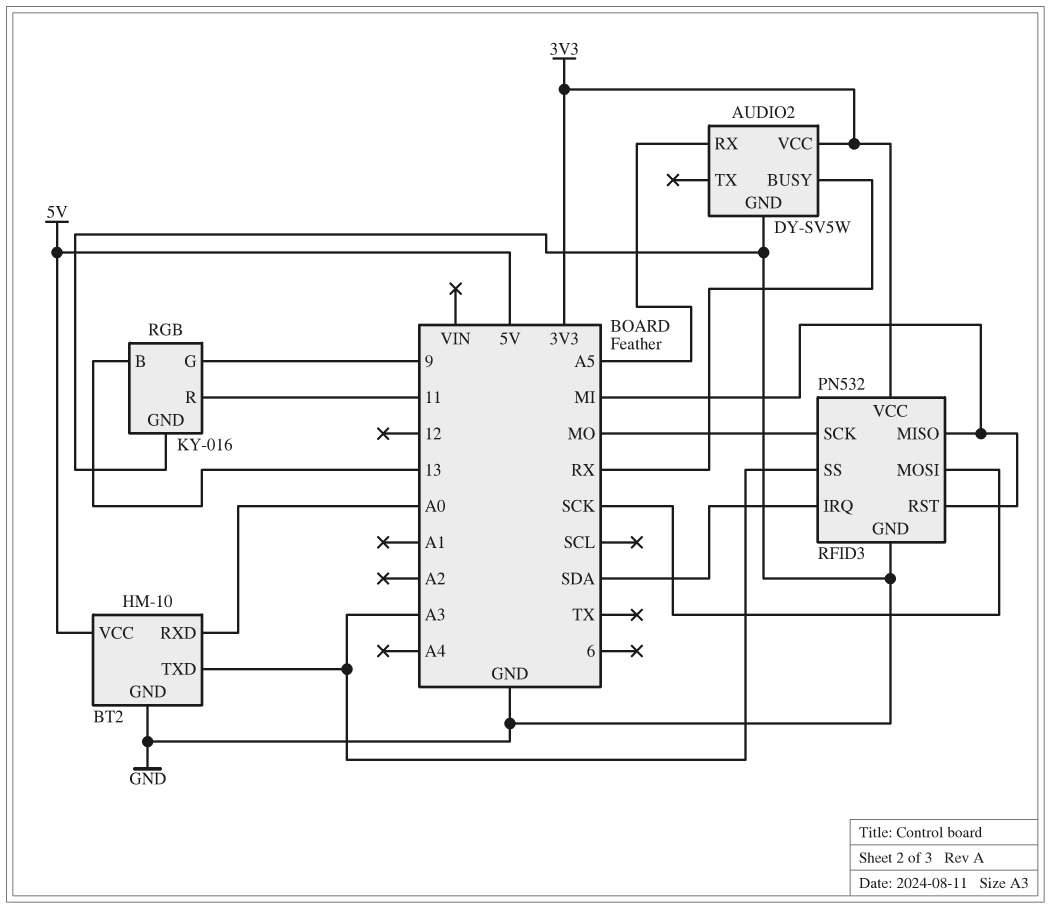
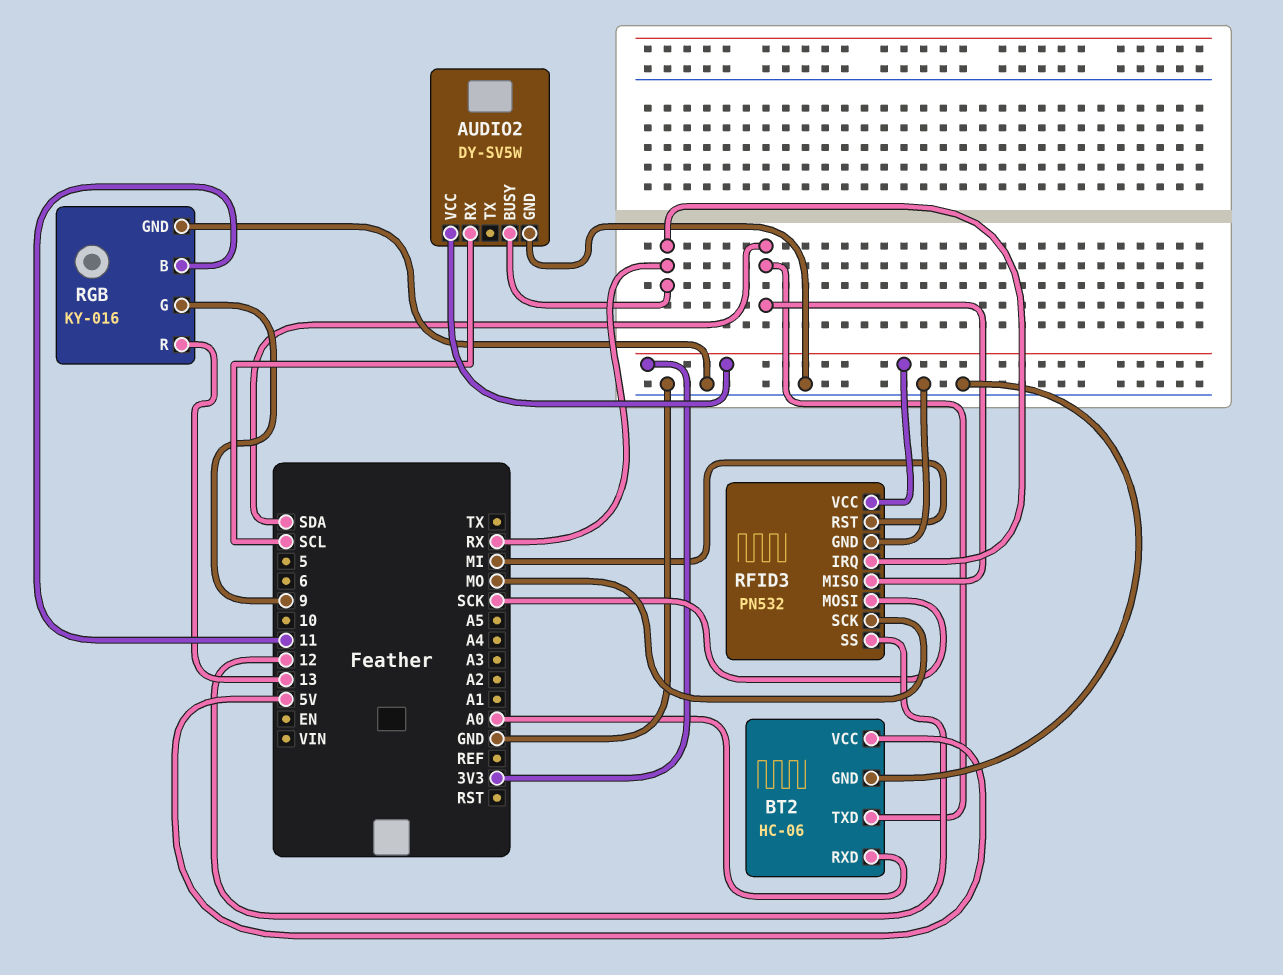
AUDIO2 pin RX: A5 -> SCL
BT2: HM-10 -> HC-06
BT2 pin TXD: A3 -> SDA
RFID3 pin IRQ: SDA -> RX
RFID3 pin MISO: MI -> SDA
RFID3 pin SS: A3 -> 12
RGB pin B: 13 -> 11
RGB pin R: 11 -> 13

